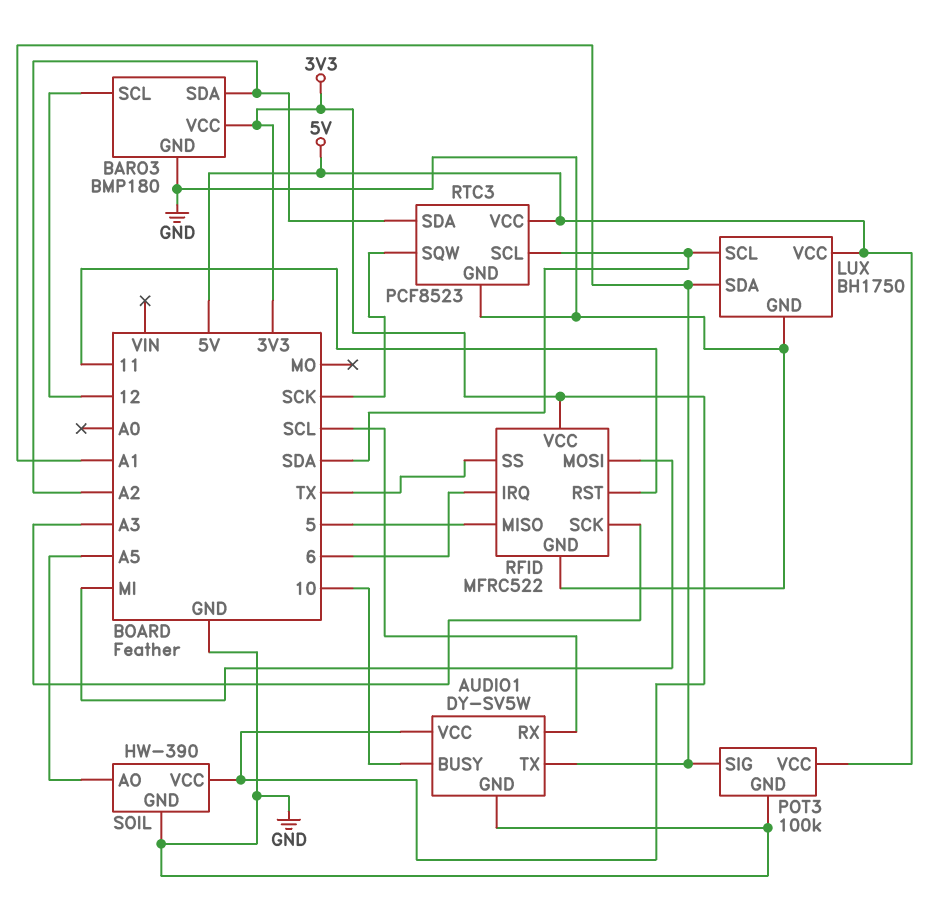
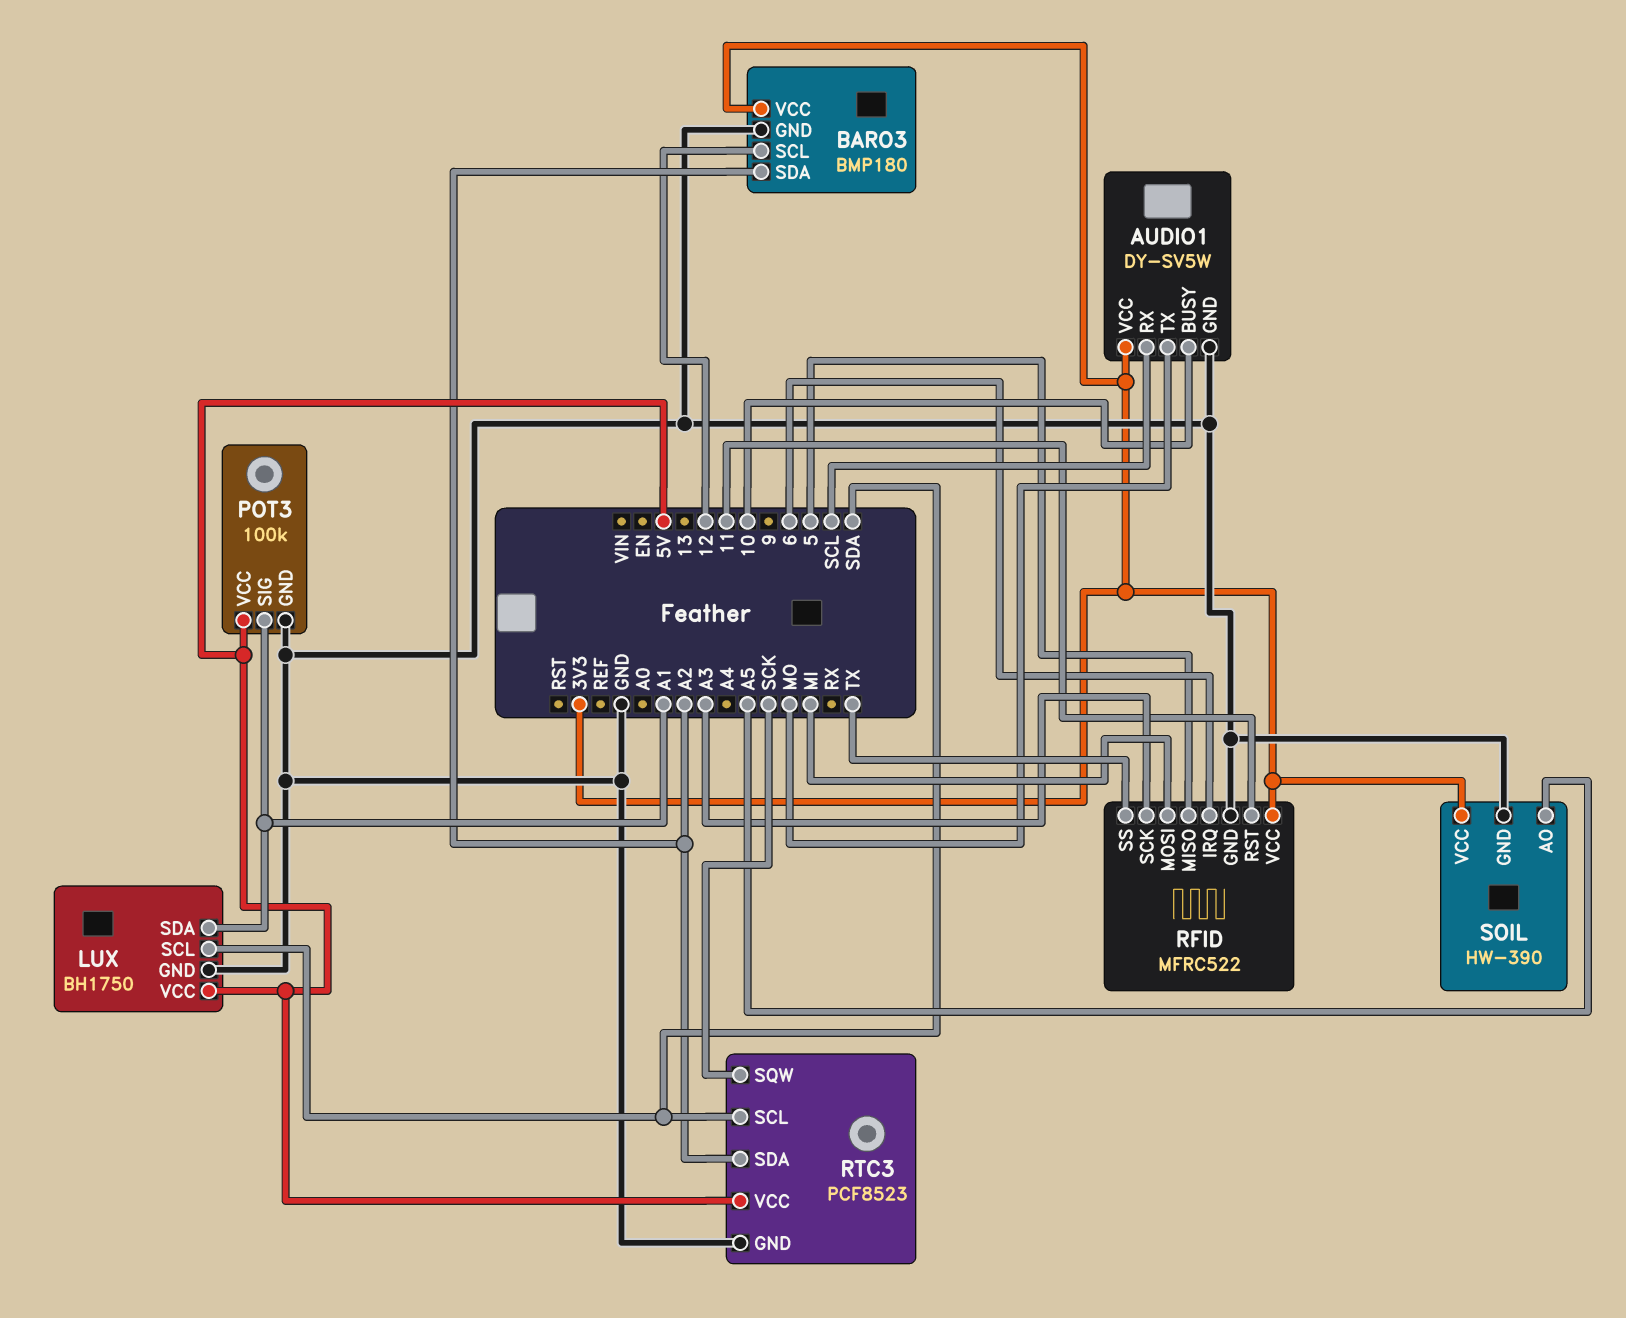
AUDIO1 pin TX: A1 -> MO

